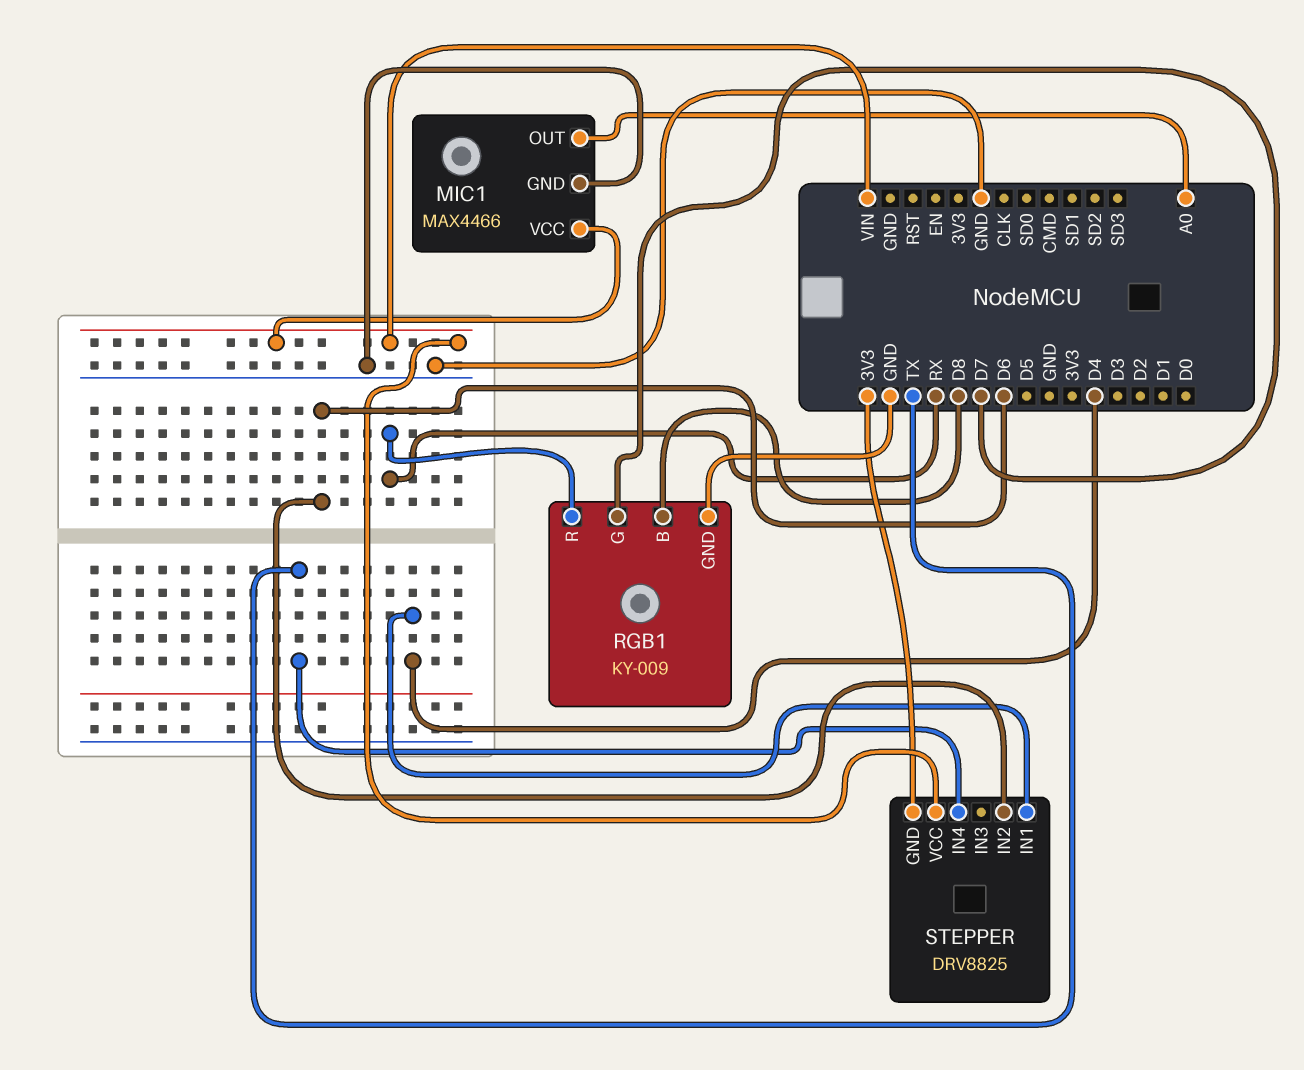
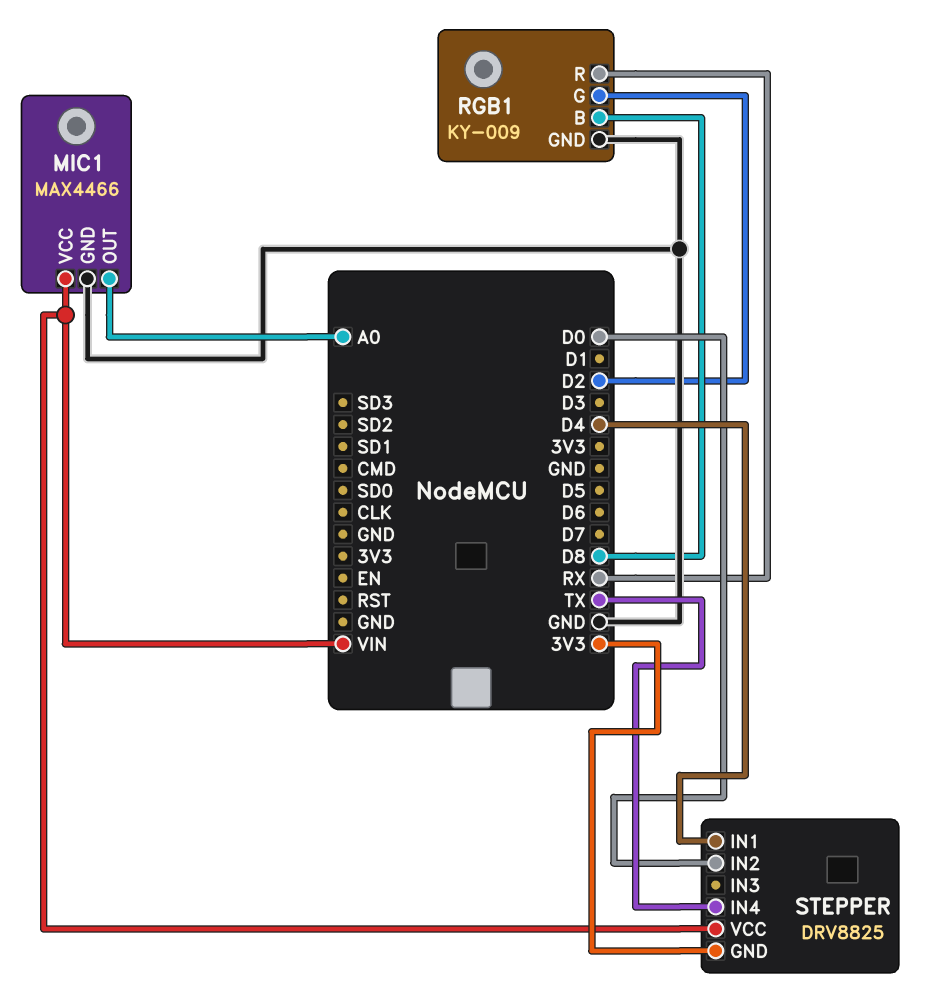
RGB1 pin G: D7 -> D2
STEPPER pin IN2: D6 -> D0

